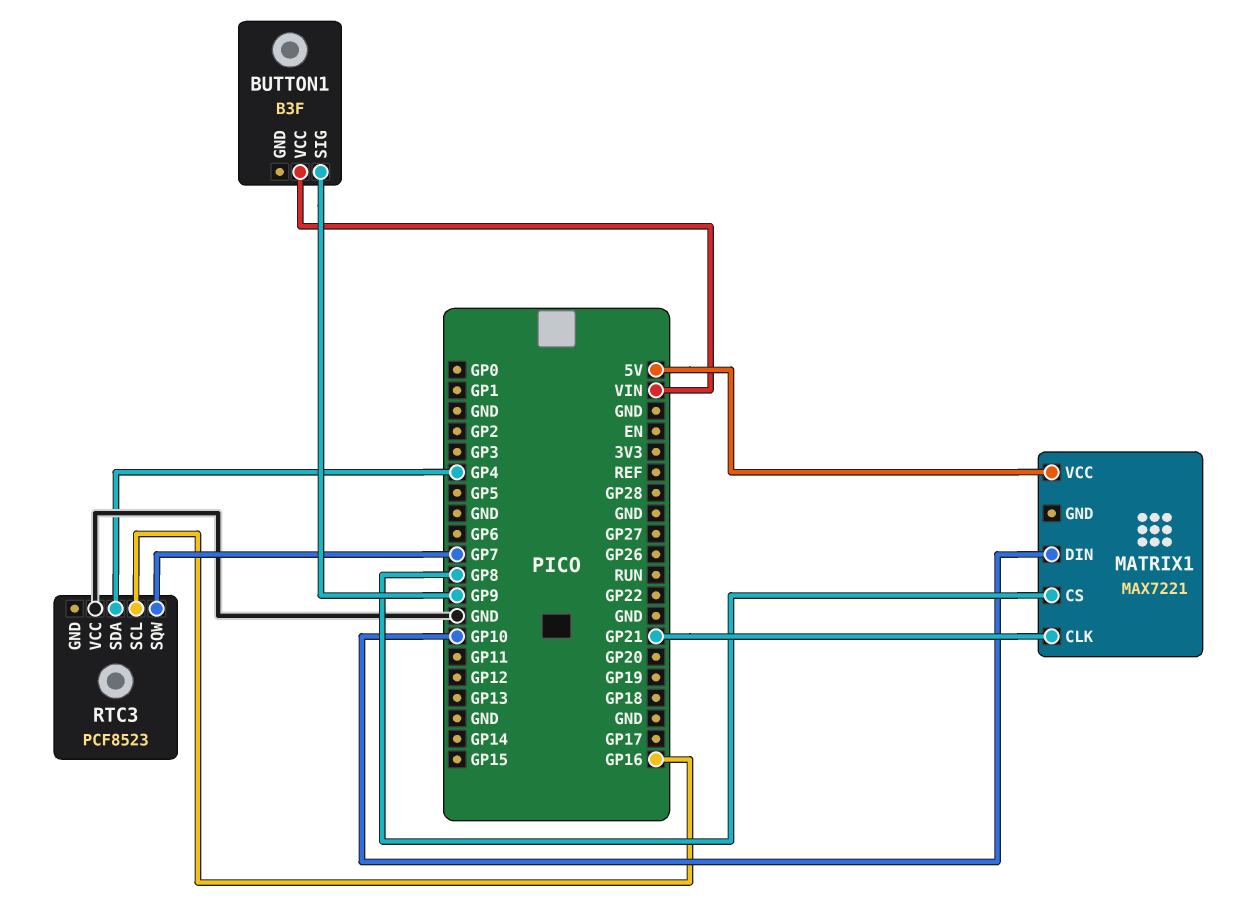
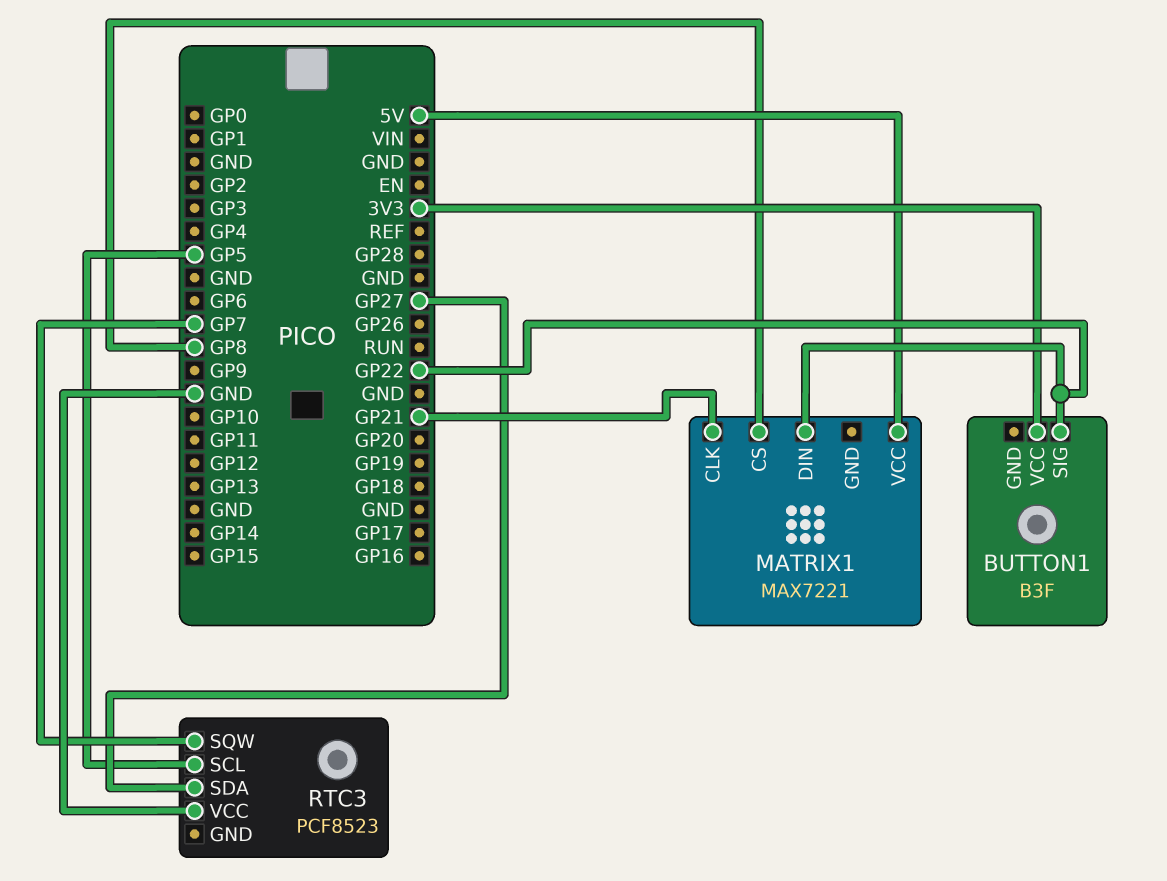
BUTTON1 pin SIG: GP9 -> GP22
BUTTON1 pin VCC: VIN -> 3V3
MATRIX1 pin DIN: GP10 -> GP22
RTC3 pin SCL: GP16 -> GP5
RTC3 pin SDA: GP4 -> GP27

